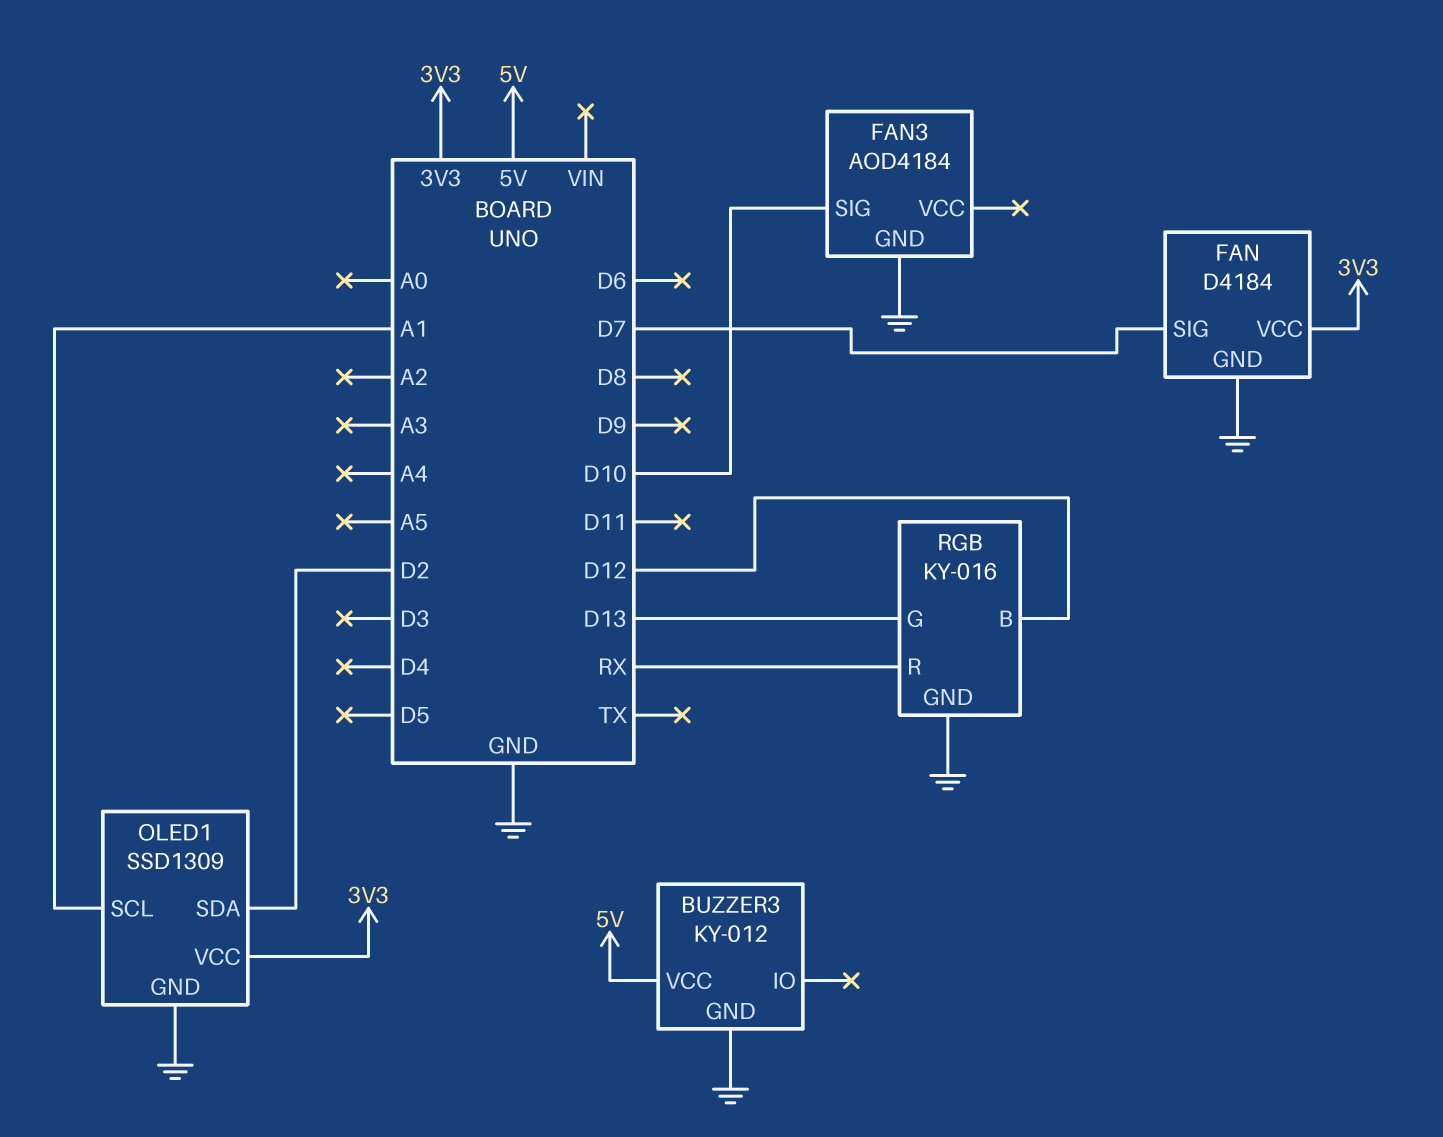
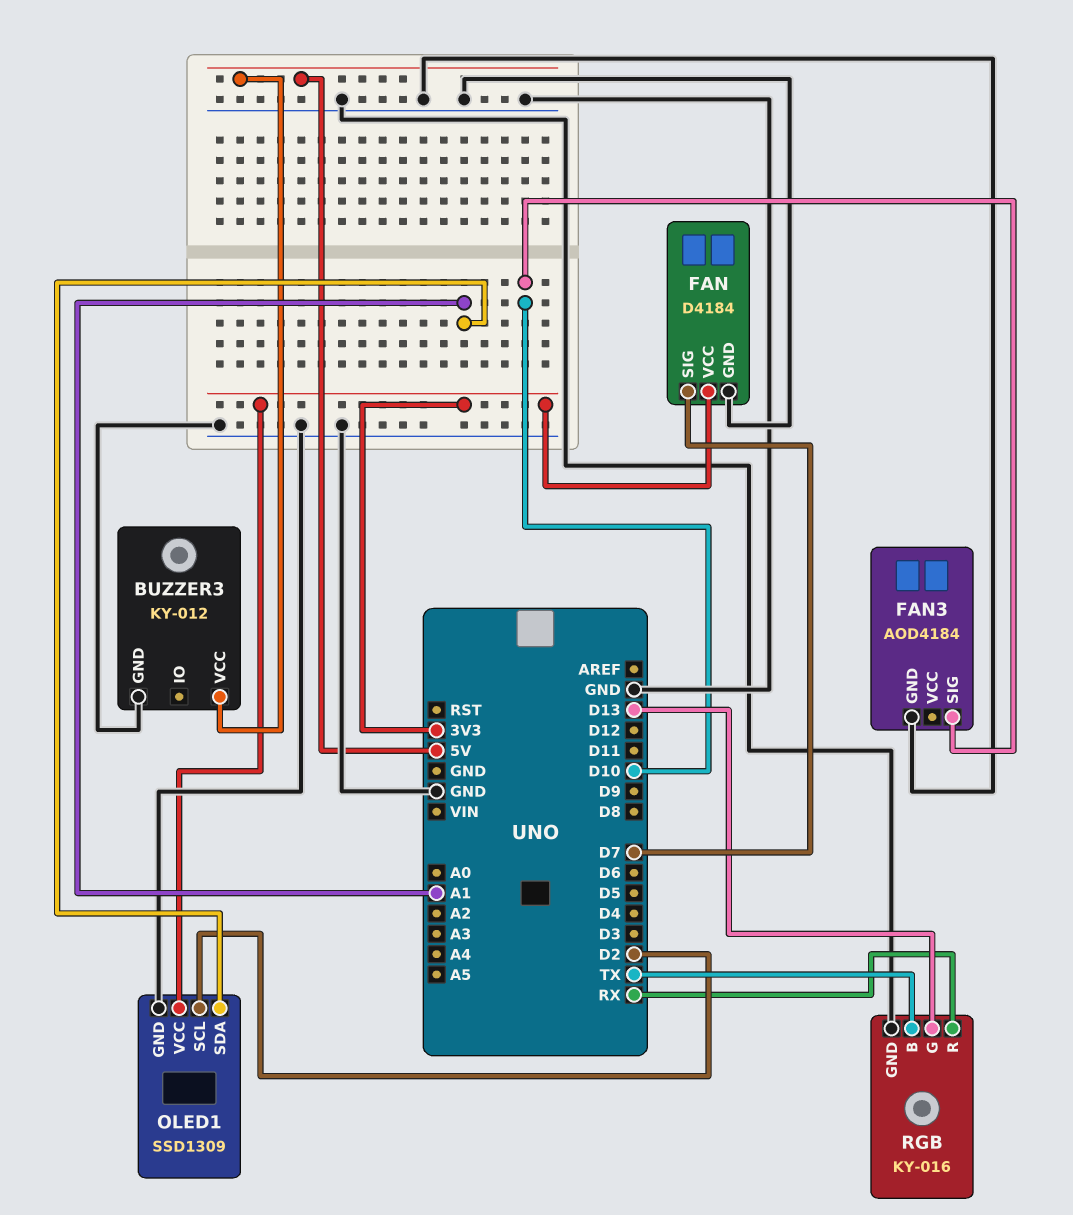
OLED1 pin SCL: A1 -> D2
OLED1 pin SDA: D2 -> A1
RGB pin B: D12 -> TX

